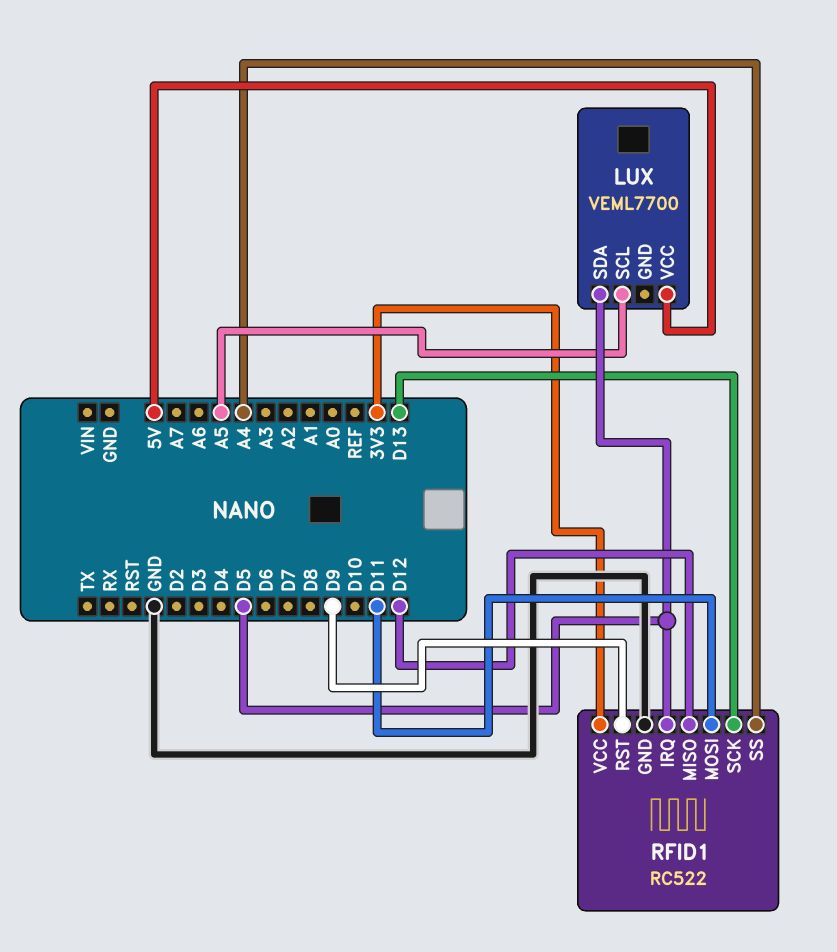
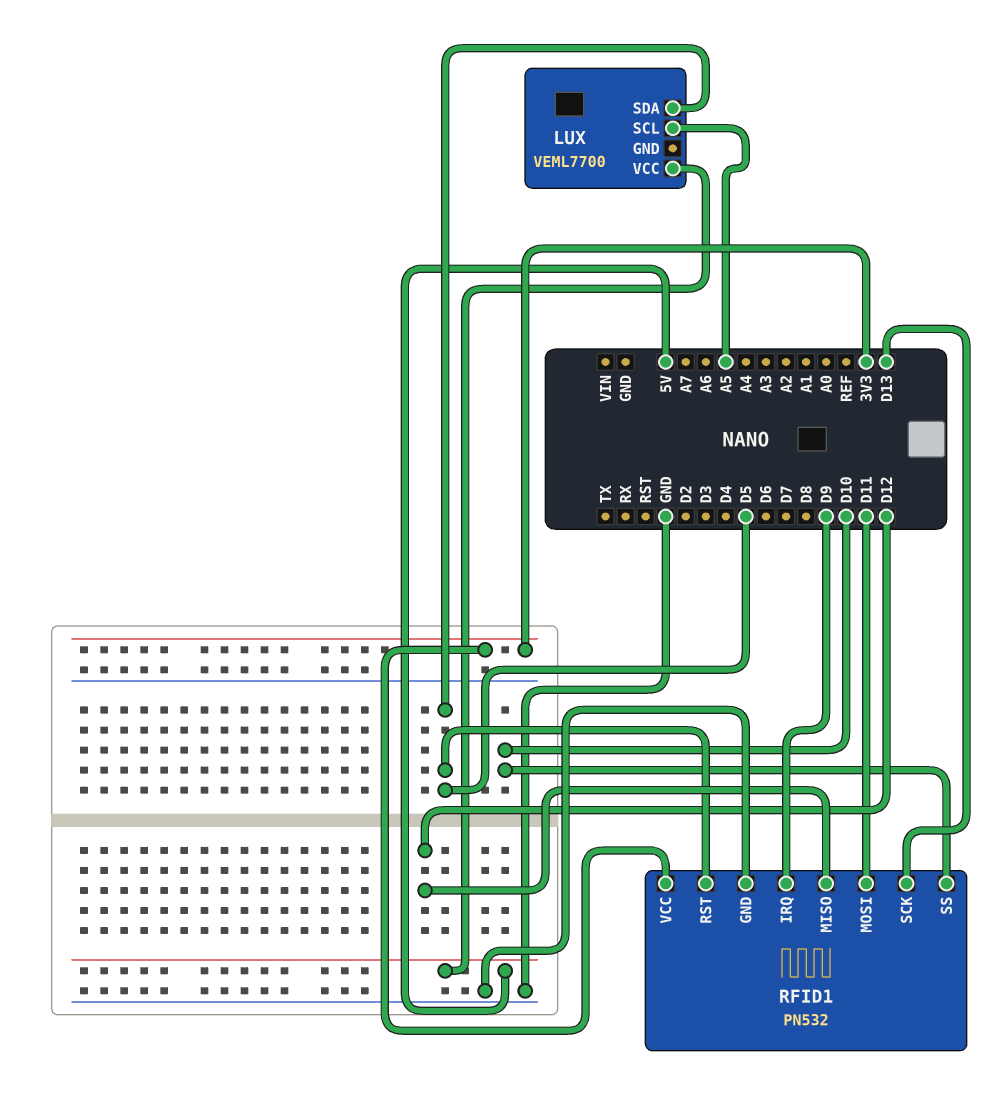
RFID1: RC522 -> PN532
RFID1 pin IRQ: D5 -> D9
RFID1 pin RST: D9 -> D5
RFID1 pin SS: A4 -> D10

